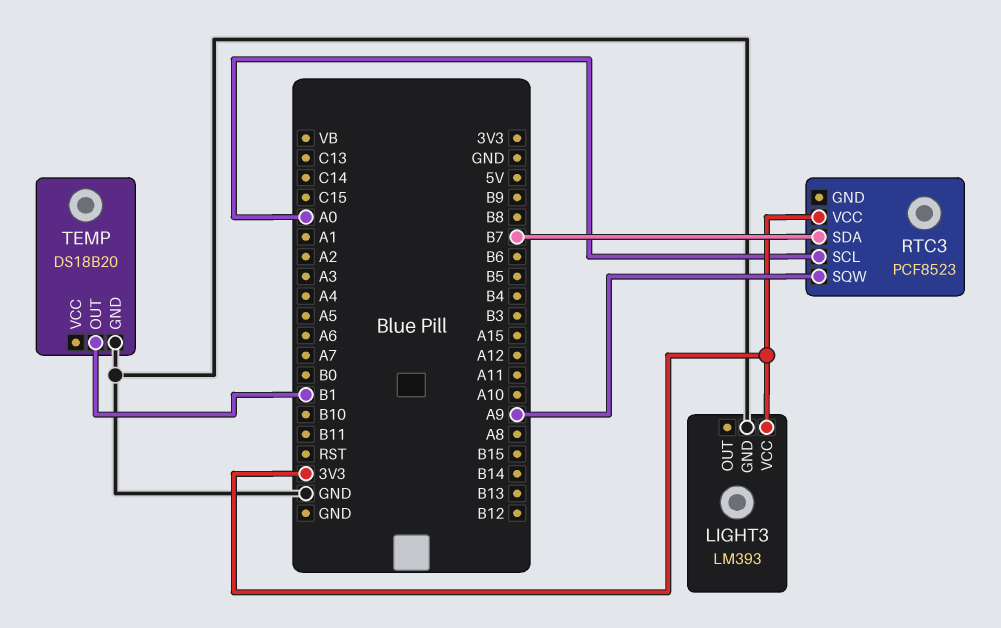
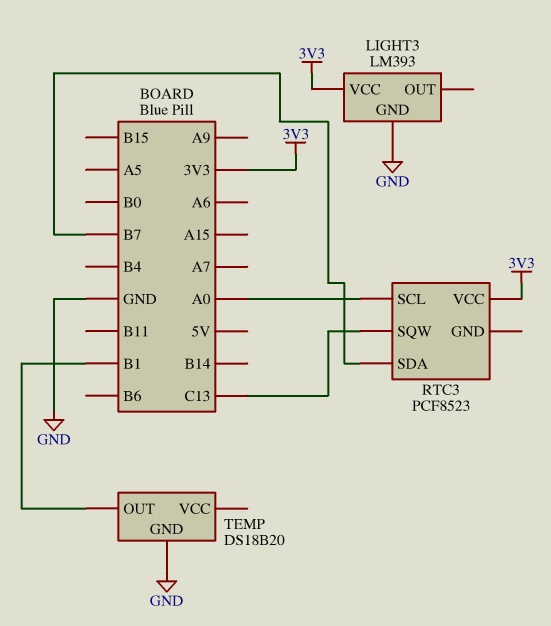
RTC3 pin SQW: A9 -> C13

